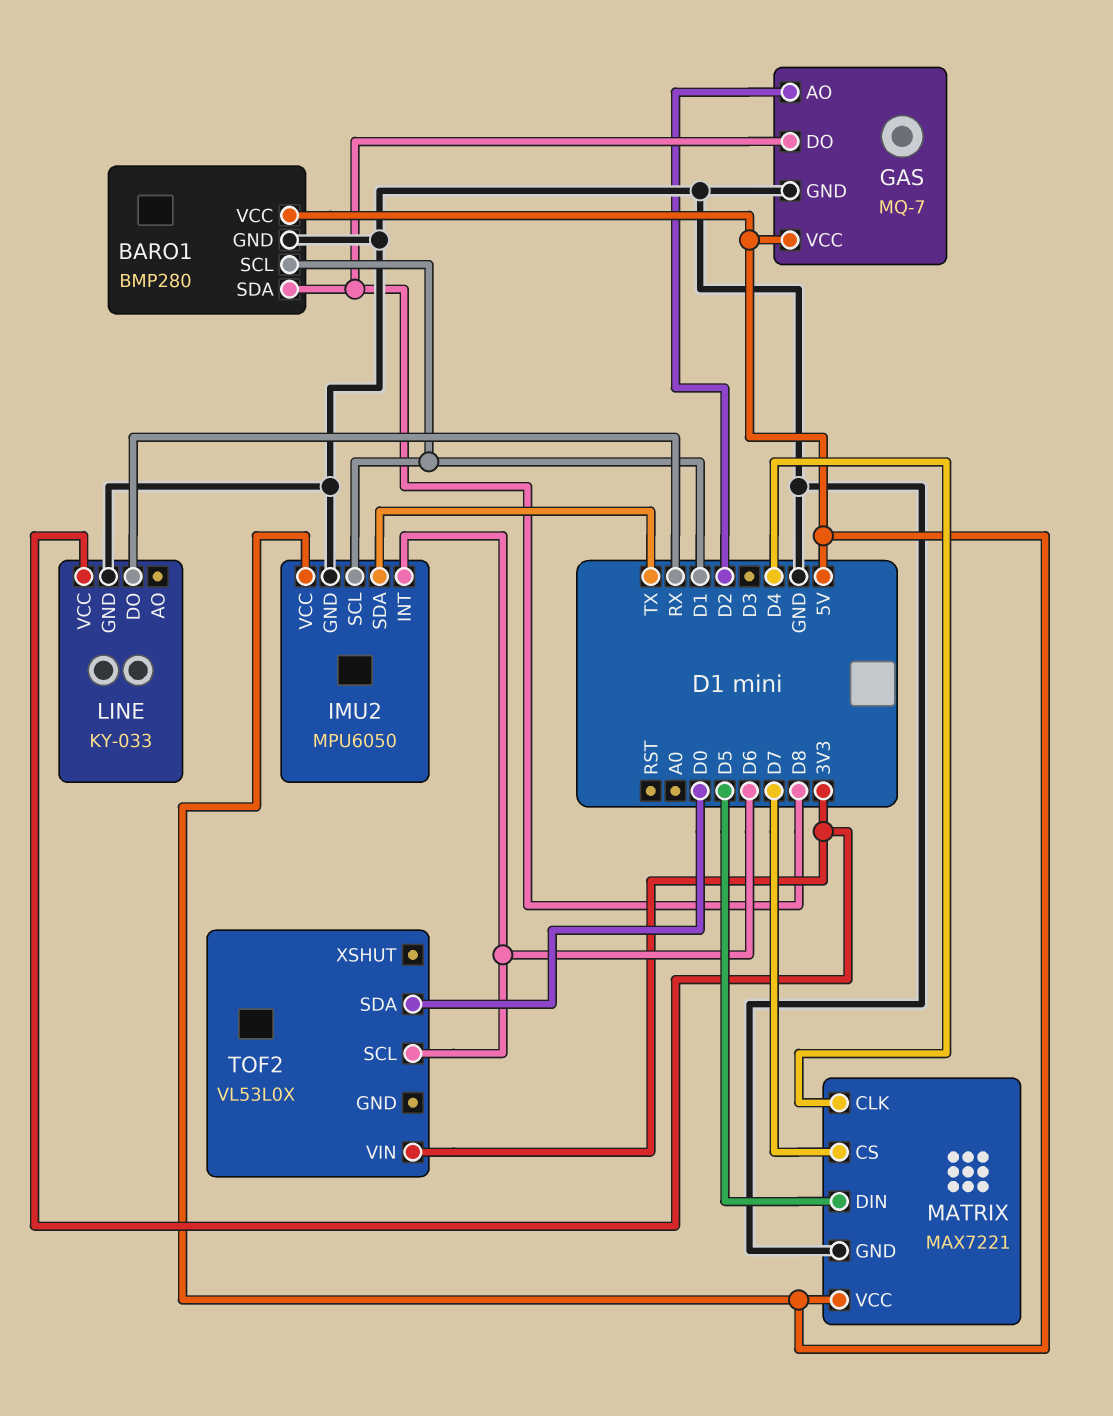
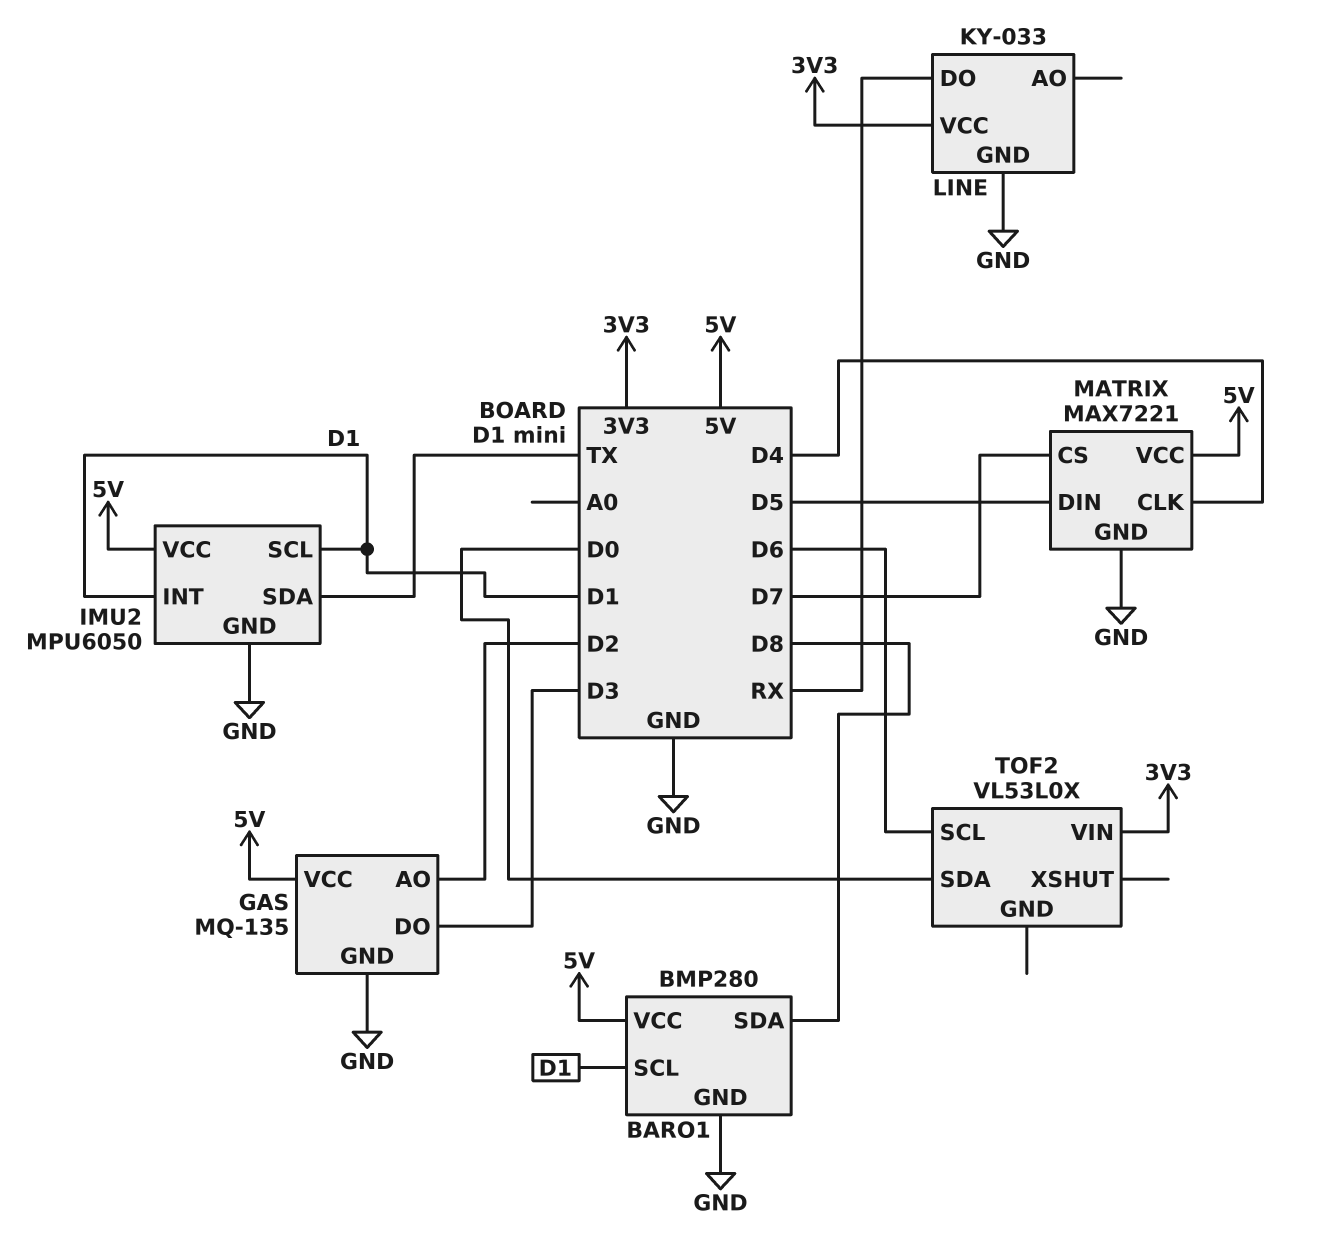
GAS: MQ-7 -> MQ-135
GAS pin DO: D8 -> D3
IMU2 pin INT: D6 -> D1

